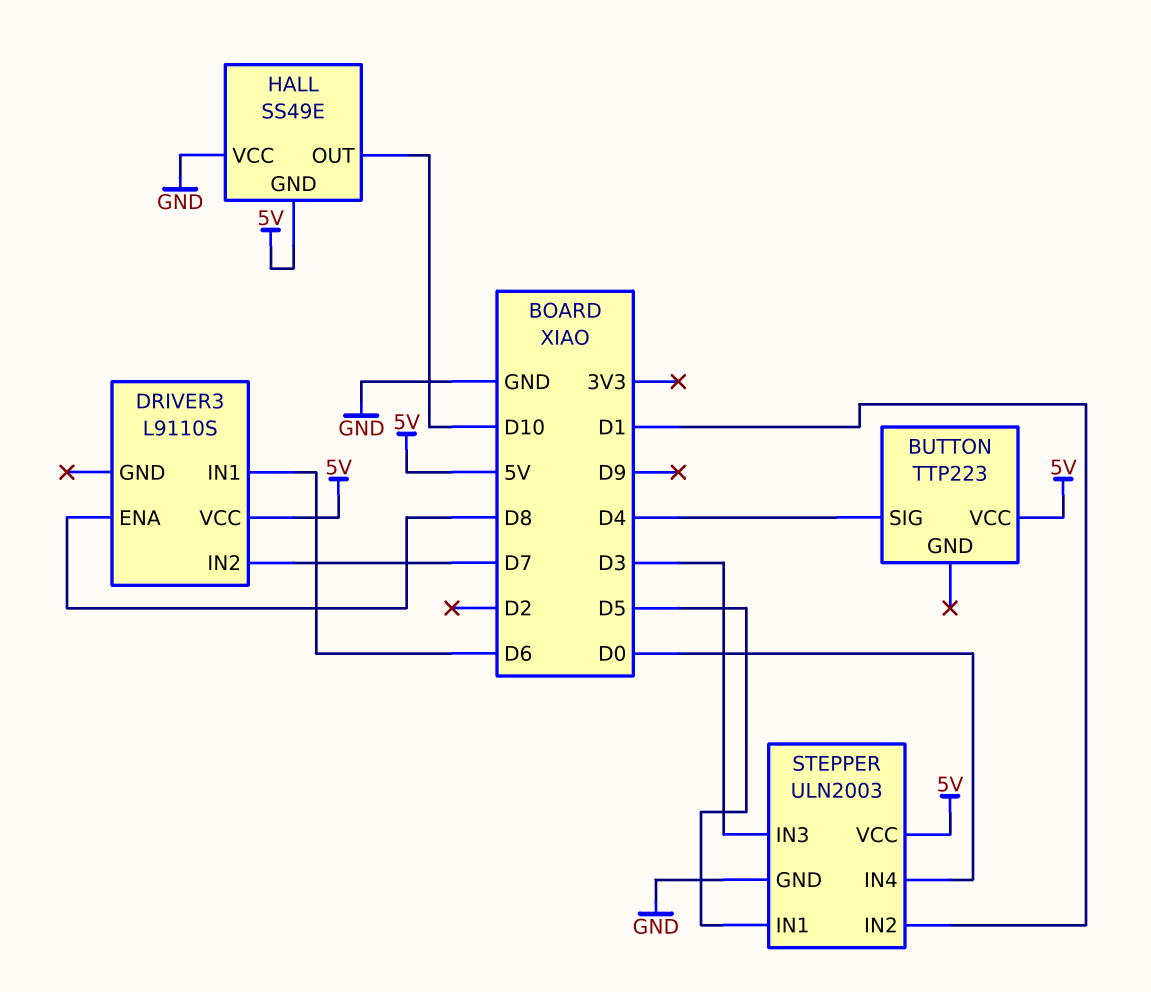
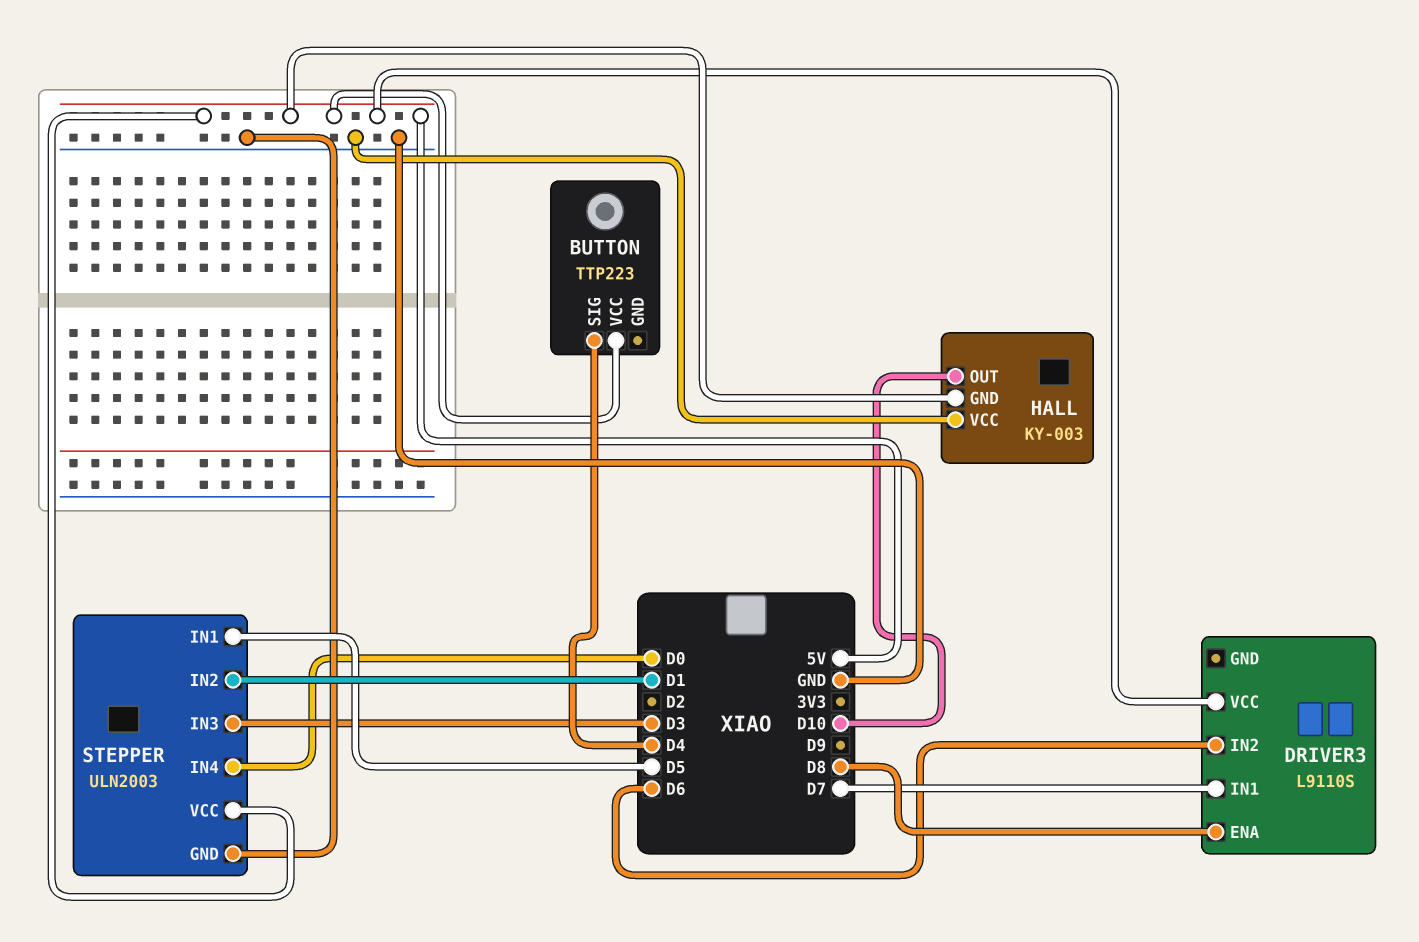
DRIVER3 pin IN1: D6 -> D7
DRIVER3 pin IN2: D7 -> D6
HALL: SS49E -> KY-003

